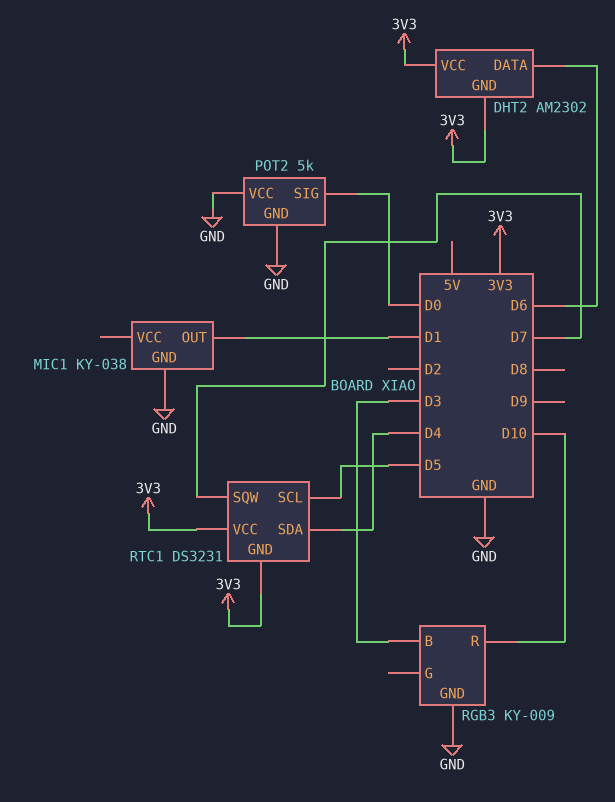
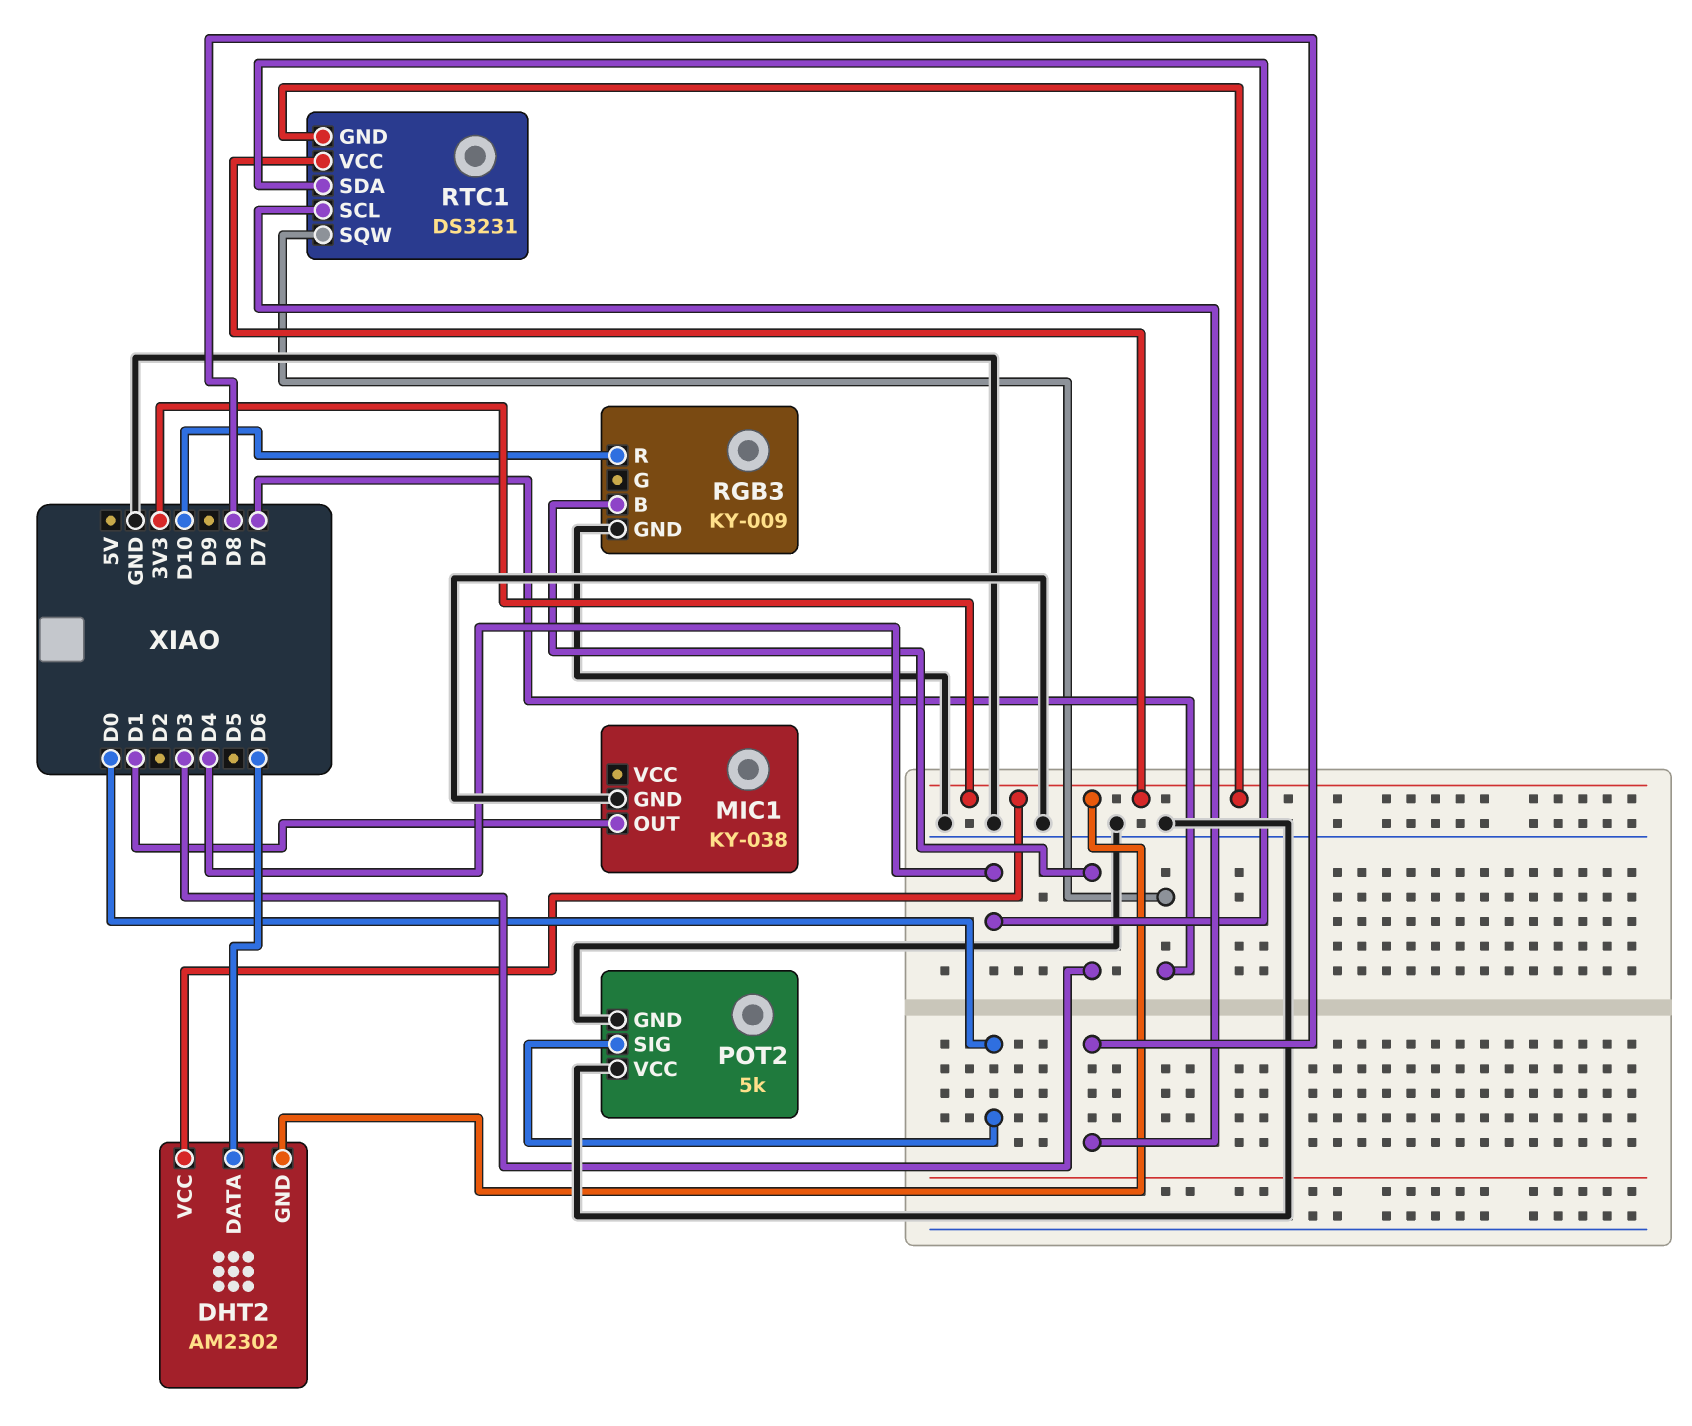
RTC1 pin SCL: D5 -> D8

